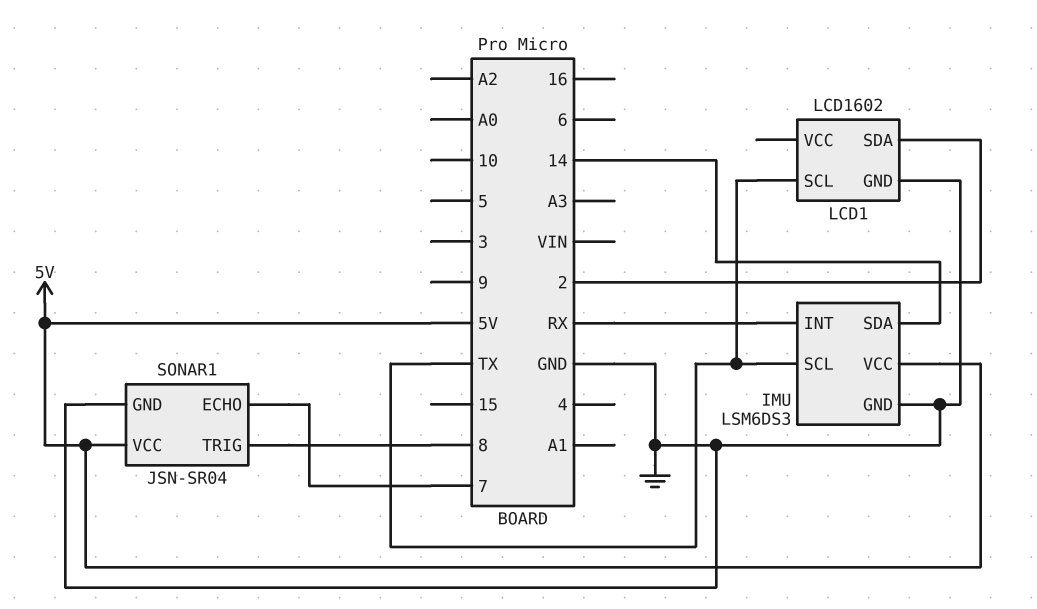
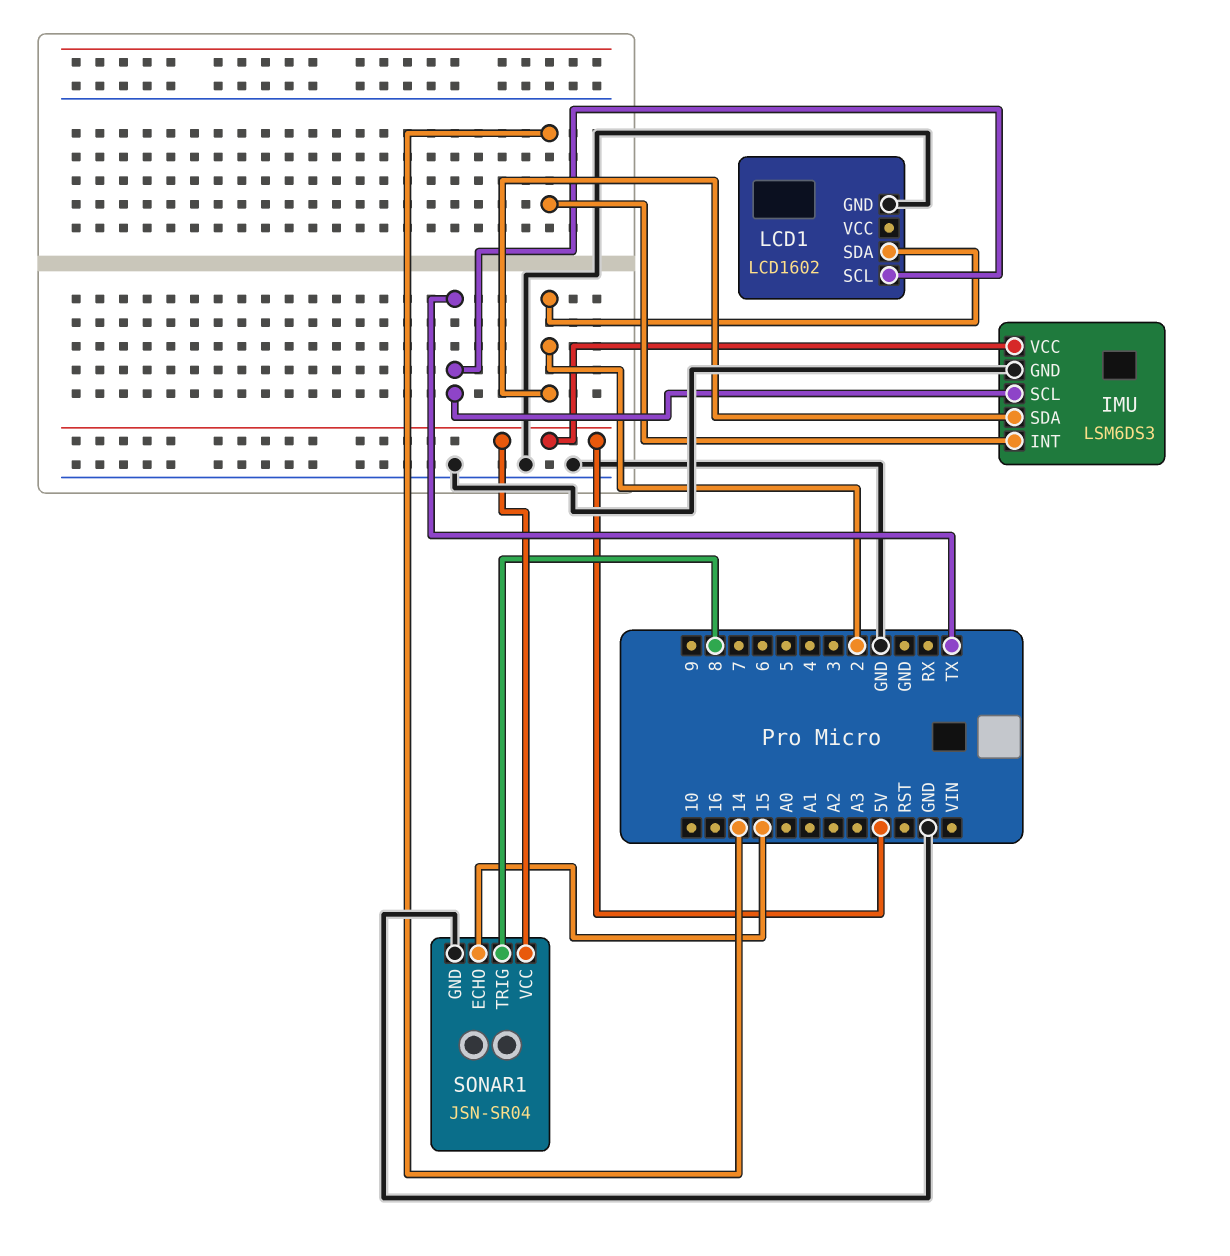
IMU pin INT: RX -> 14
IMU pin SDA: 14 -> 2
SONAR1 pin ECHO: 7 -> 15

